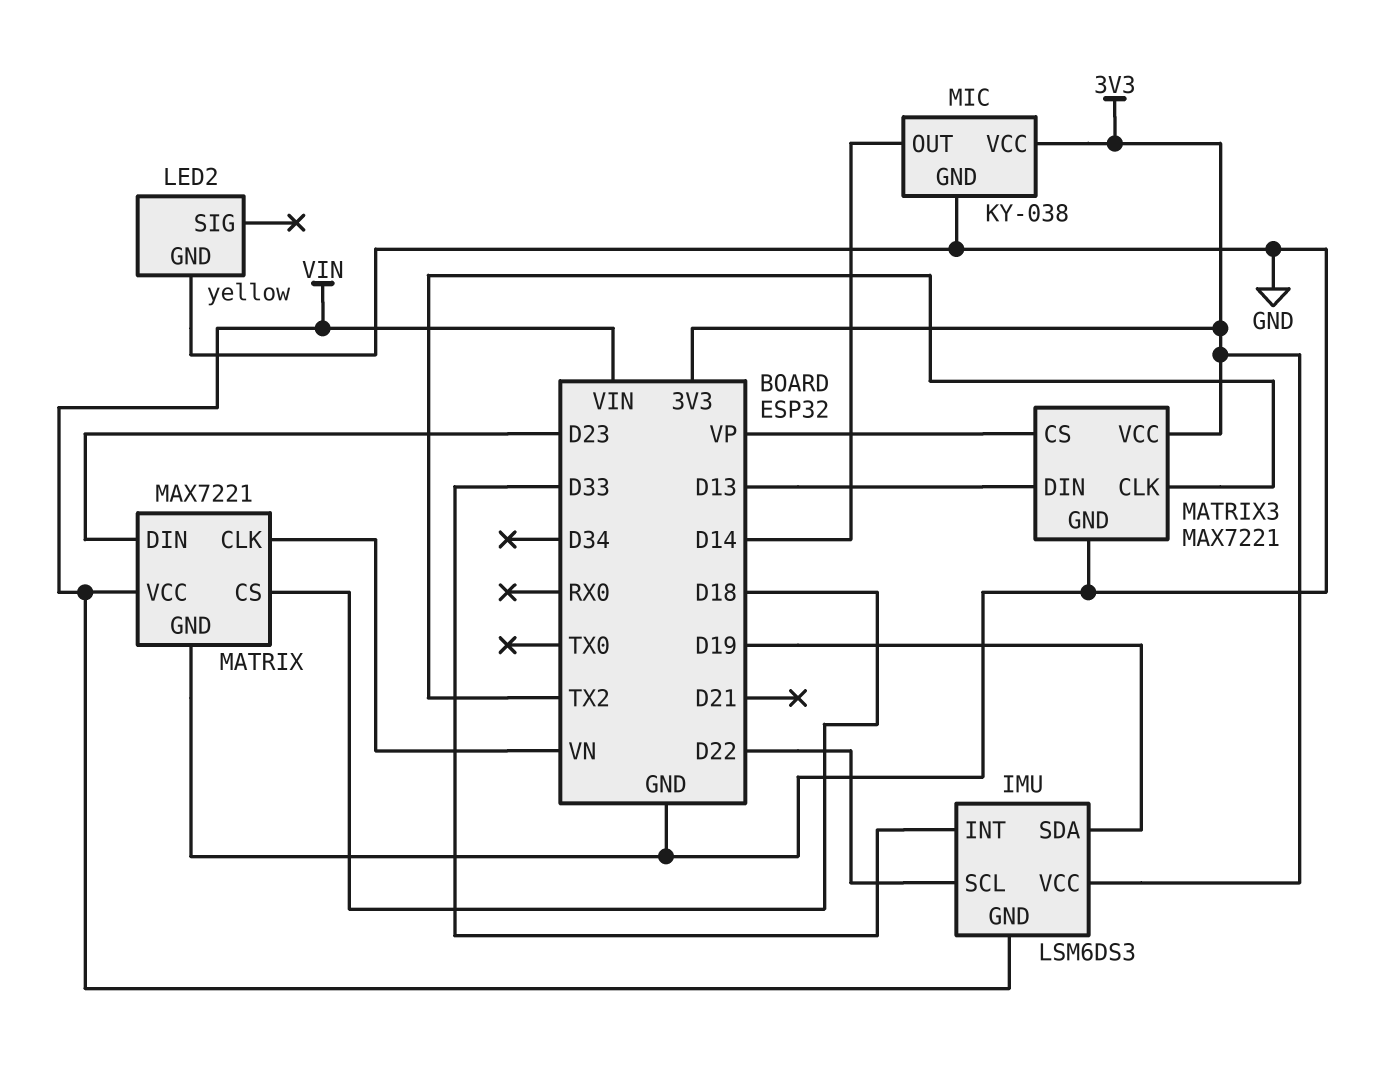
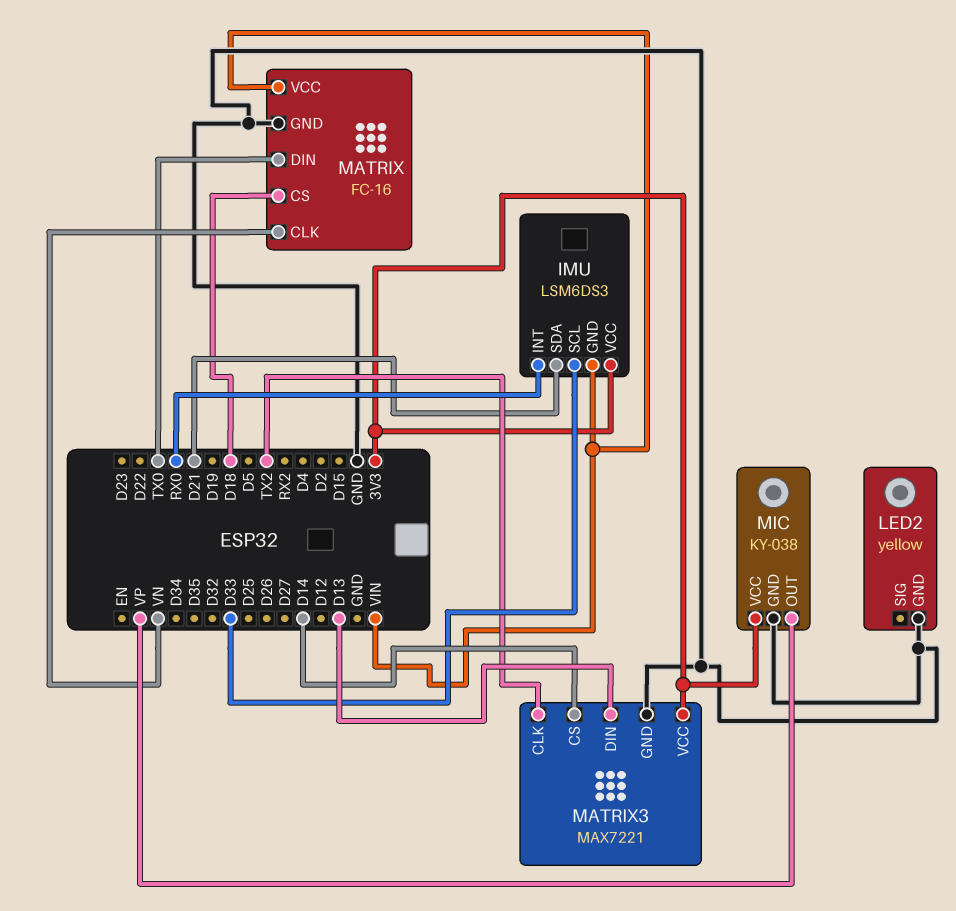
IMU pin INT: D33 -> RX0
IMU pin SCL: D22 -> D33
IMU pin SDA: D19 -> D21
MATRIX: MAX7221 -> FC-16
MATRIX pin DIN: D23 -> TX0
MATRIX3 pin CS: VP -> D14
MIC pin OUT: D14 -> VP

